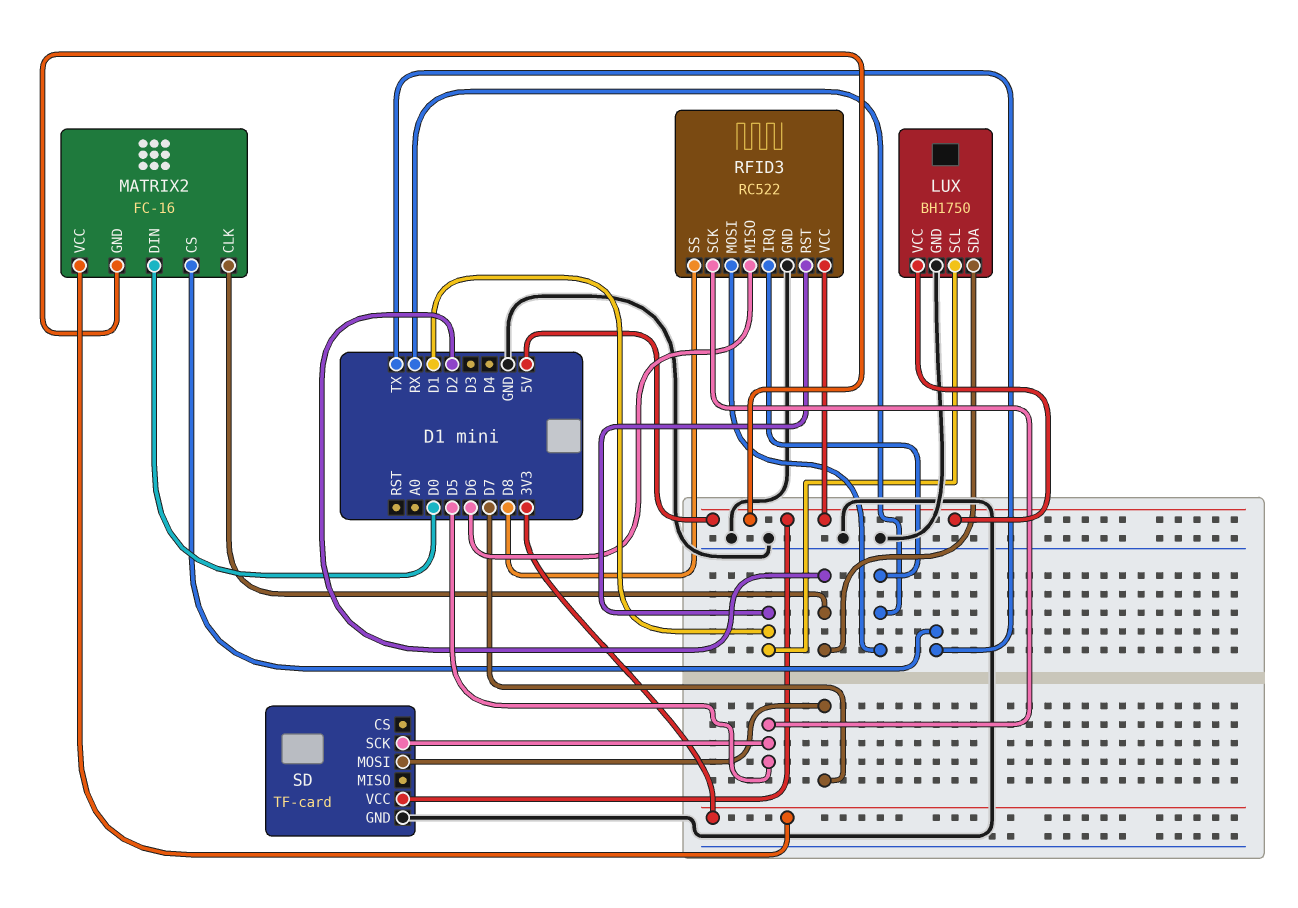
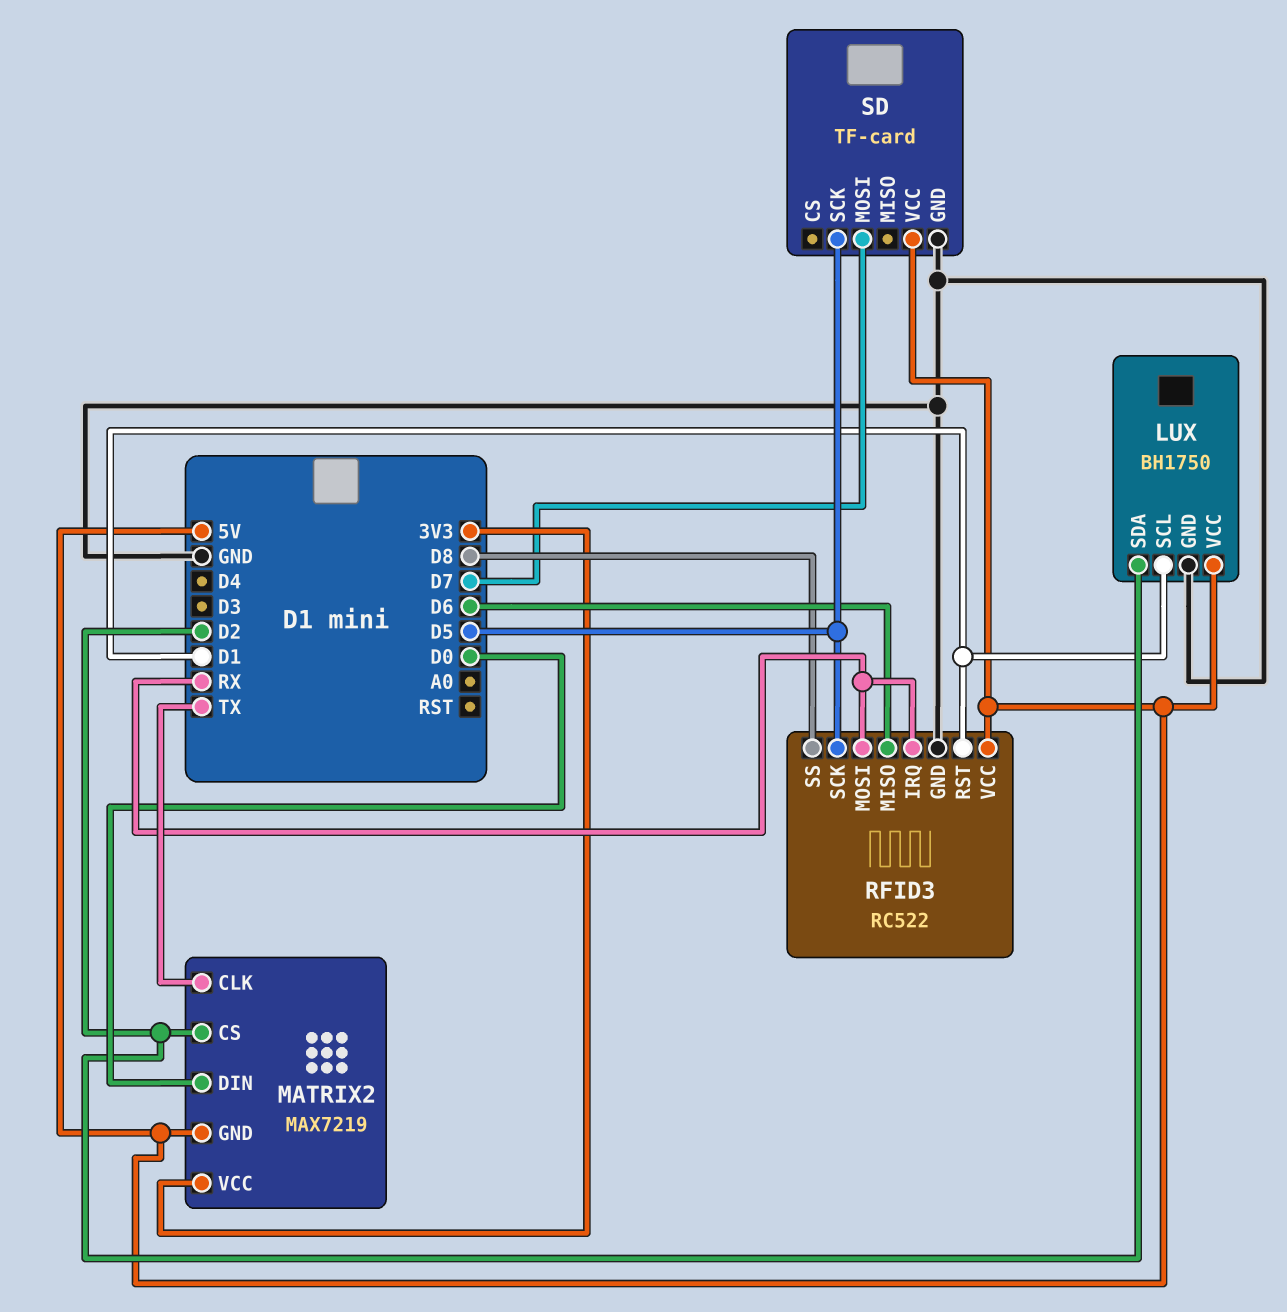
MATRIX2: FC-16 -> MAX7219
MATRIX2 pin CLK: D2 -> TX
MATRIX2 pin CS: TX -> D2

